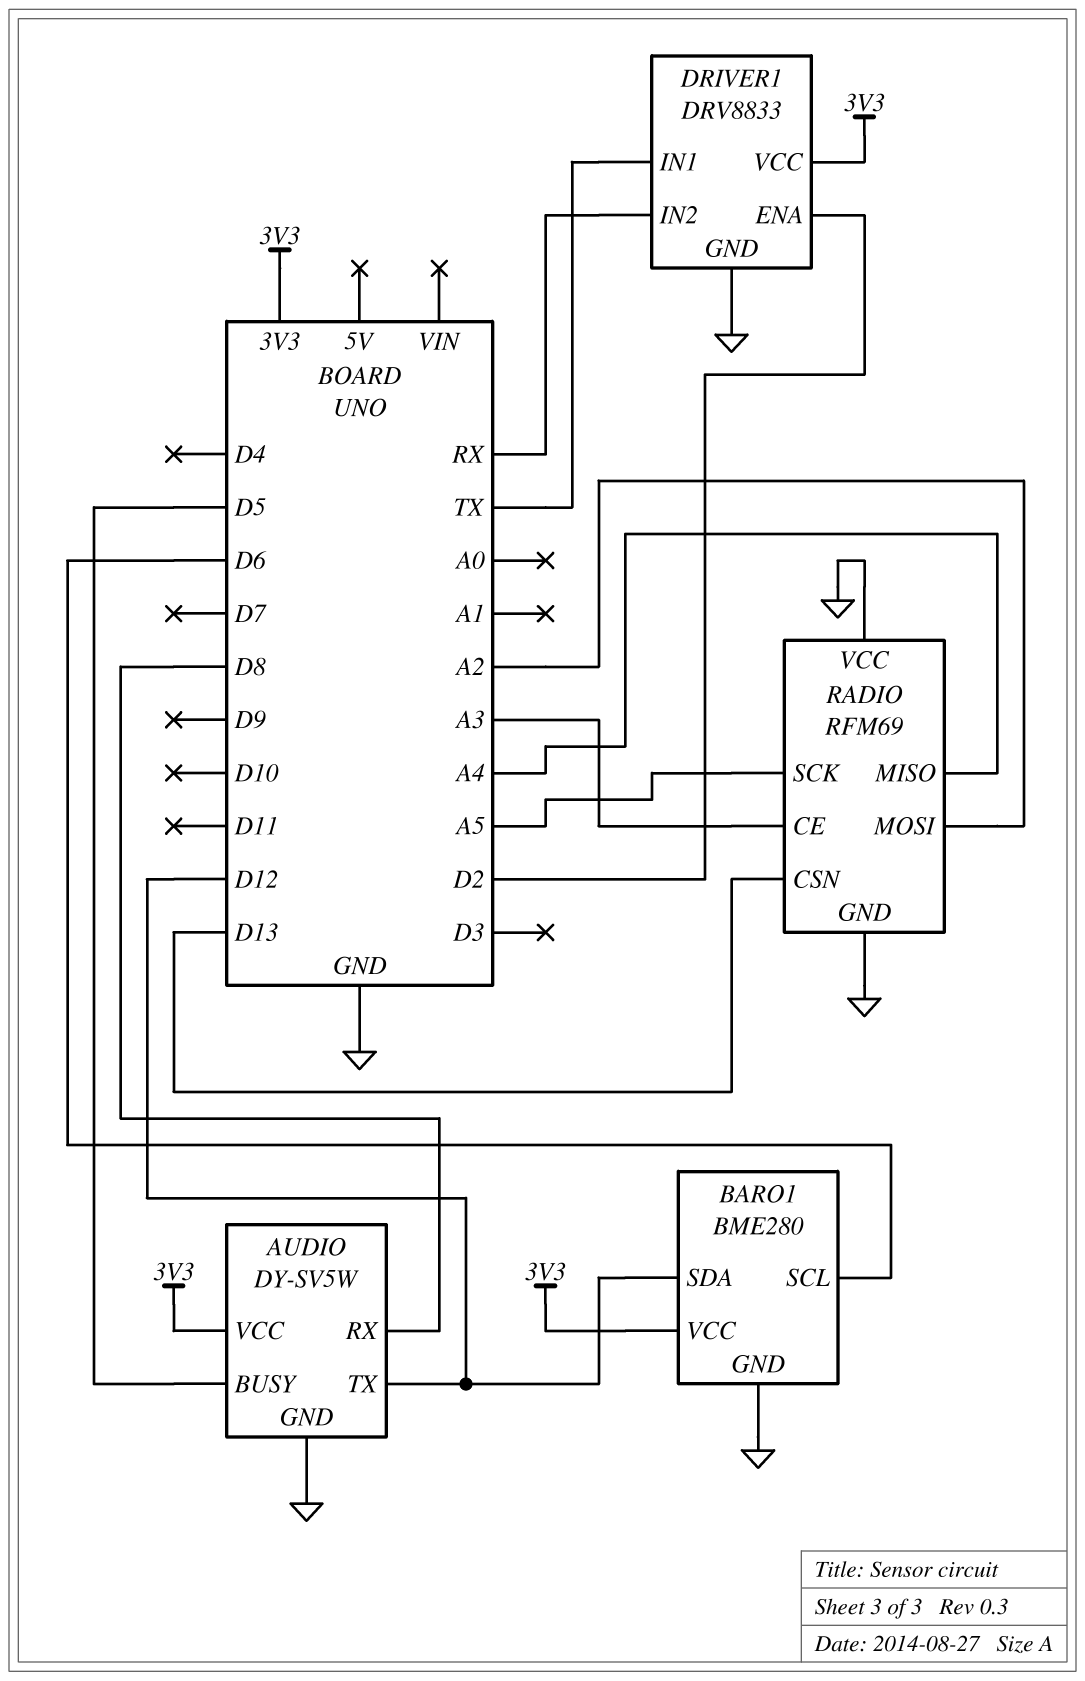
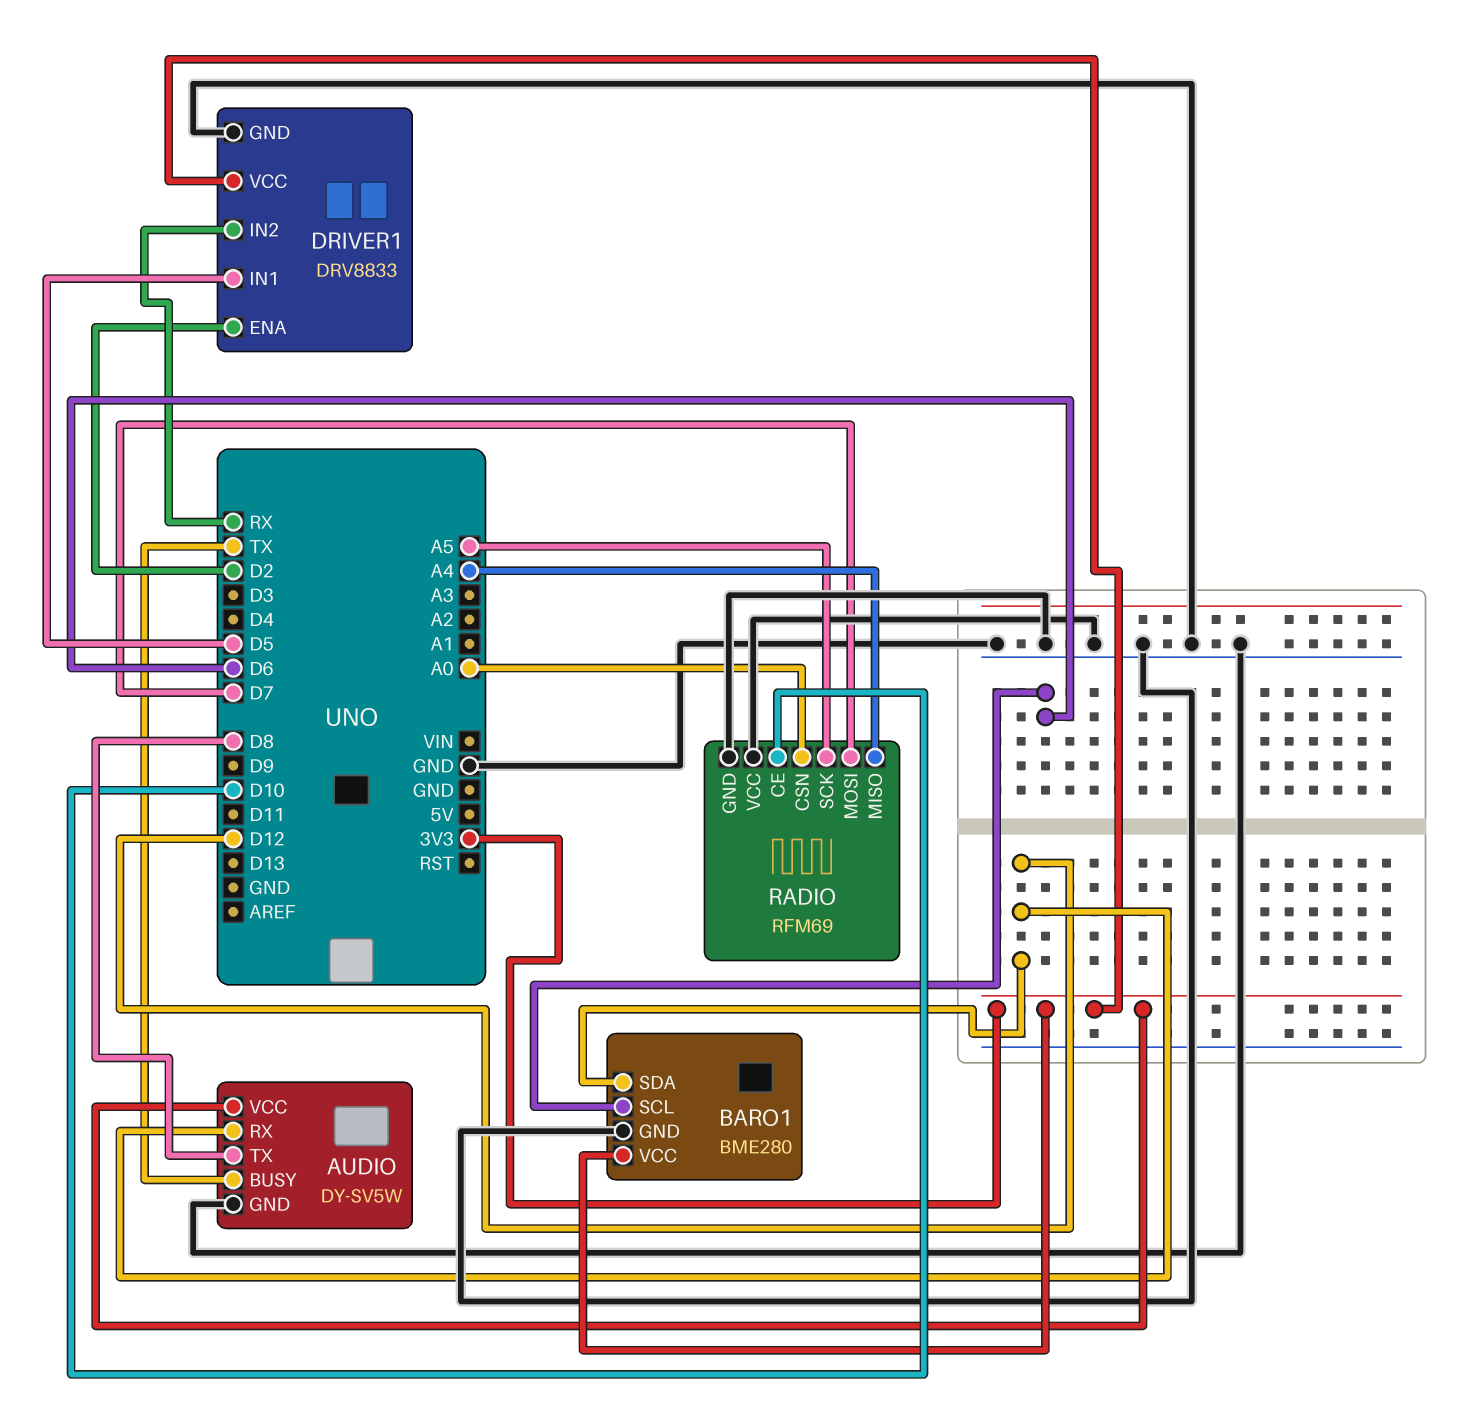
AUDIO pin BUSY: D5 -> TX
AUDIO pin RX: D8 -> D12
AUDIO pin TX: D12 -> D8
DRIVER1 pin IN1: TX -> D5
RADIO pin CE: A3 -> D10
RADIO pin CSN: D13 -> A0
RADIO pin MOSI: A2 -> D7

